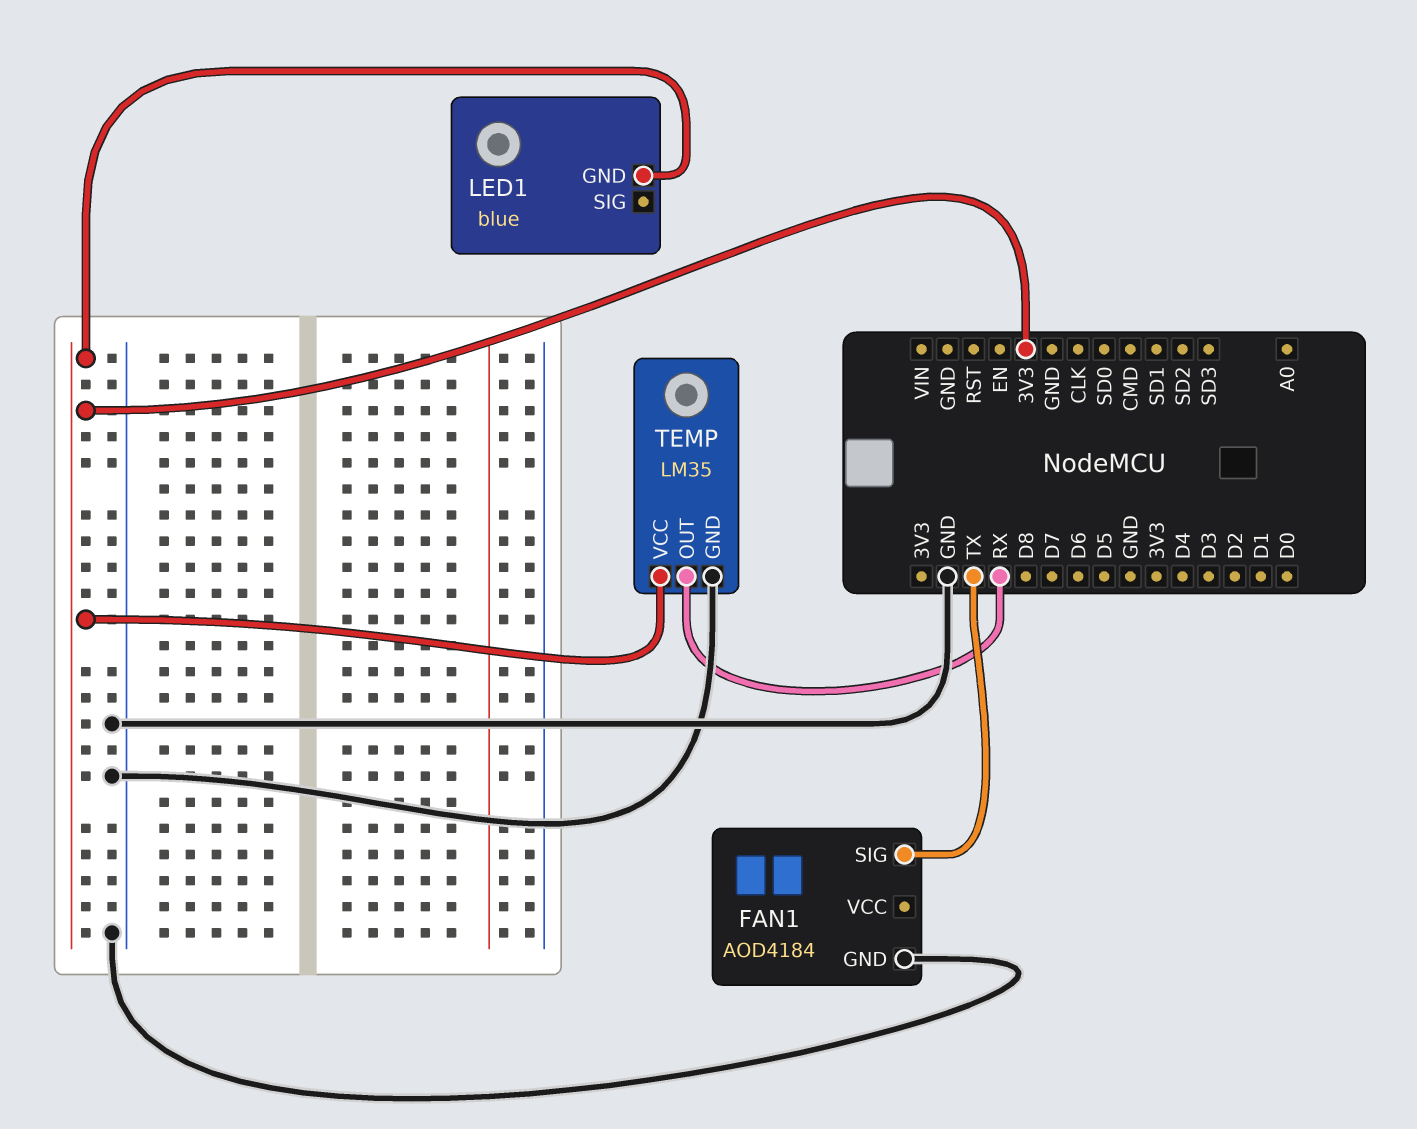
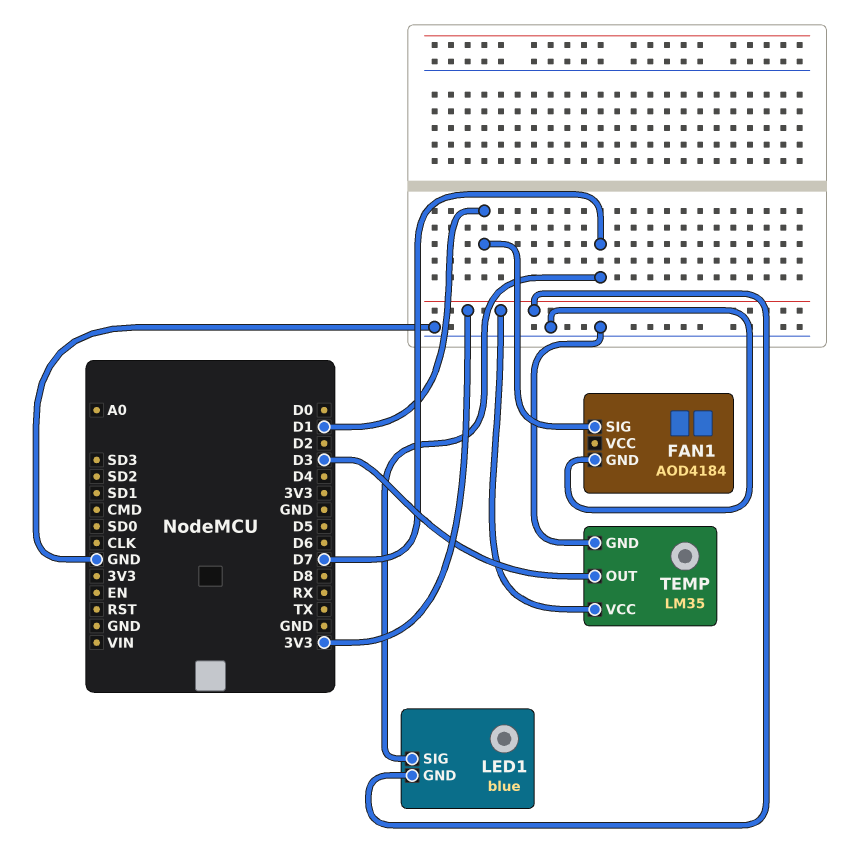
FAN1 pin SIG: TX -> D1
LED1 pin SIG: none -> D7
TEMP pin OUT: RX -> D3

